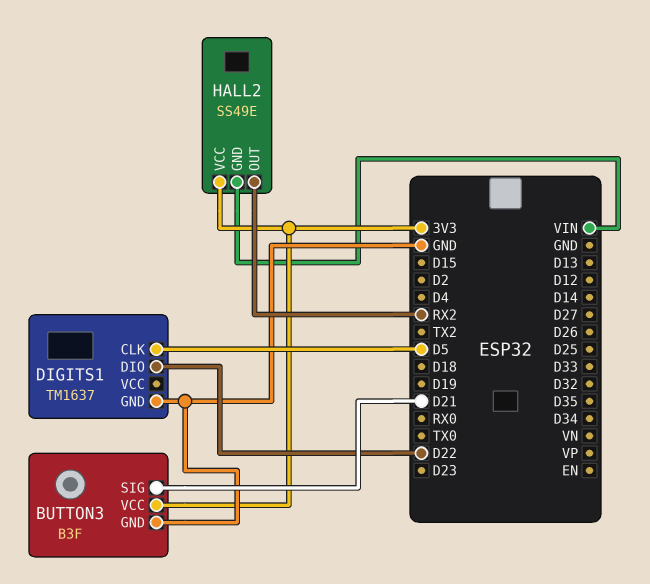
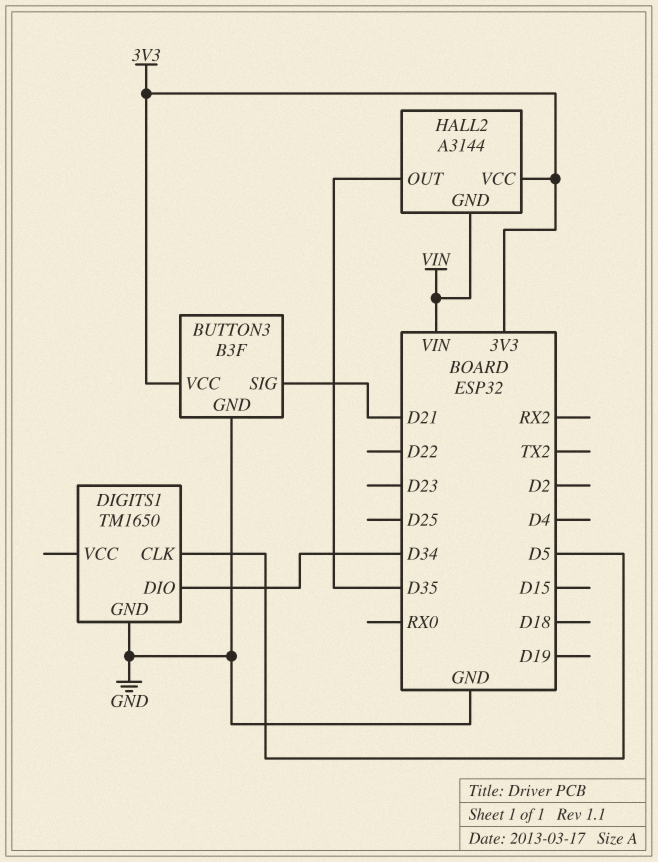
DIGITS1: TM1637 -> TM1650
DIGITS1 pin DIO: D22 -> D34
HALL2: SS49E -> A3144
HALL2 pin OUT: RX2 -> D35

